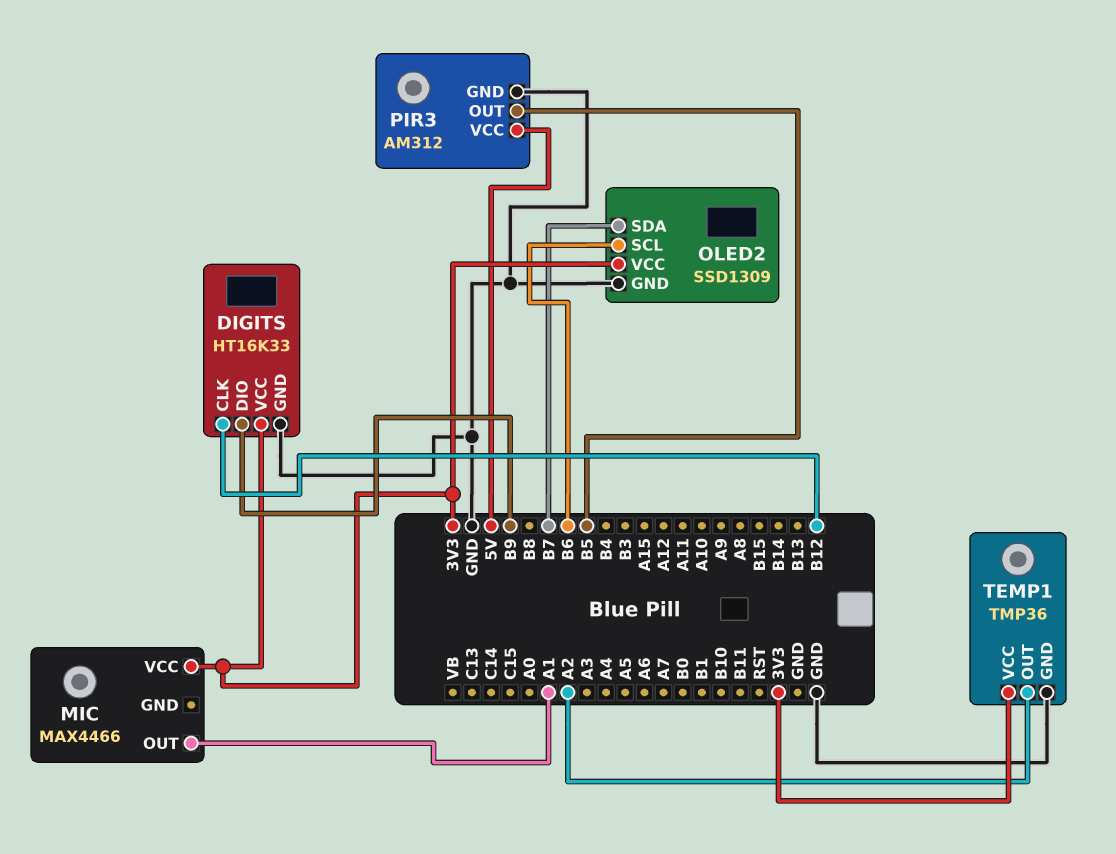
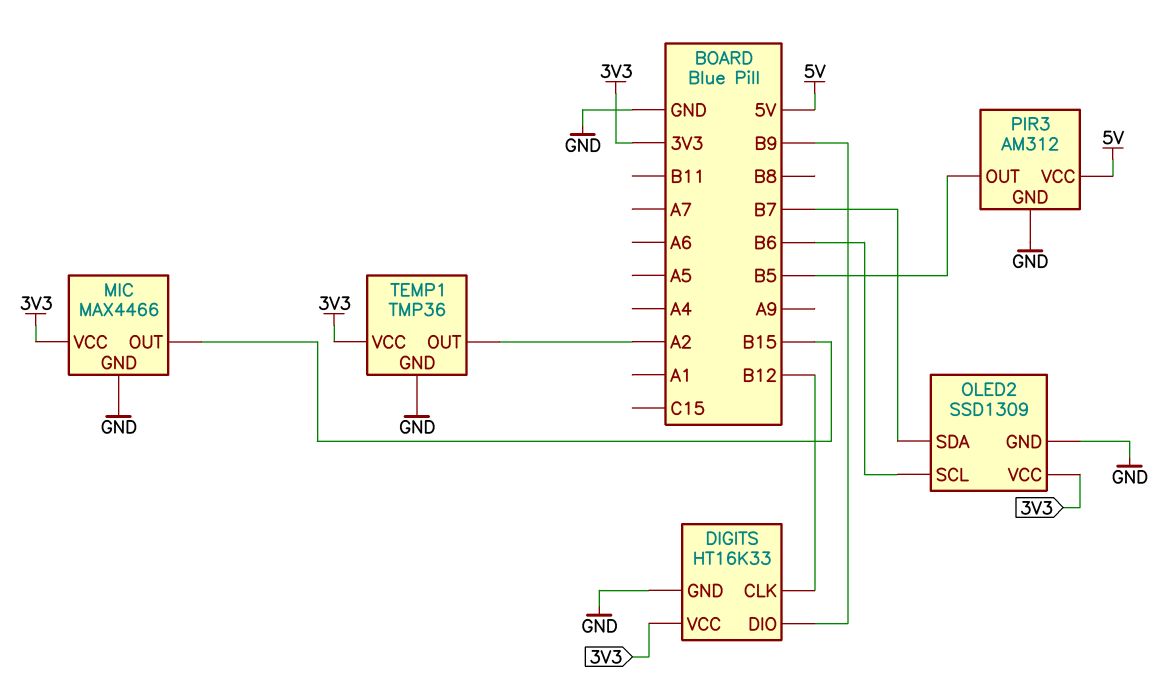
MIC pin GND: none -> GND
MIC pin OUT: A1 -> B15

